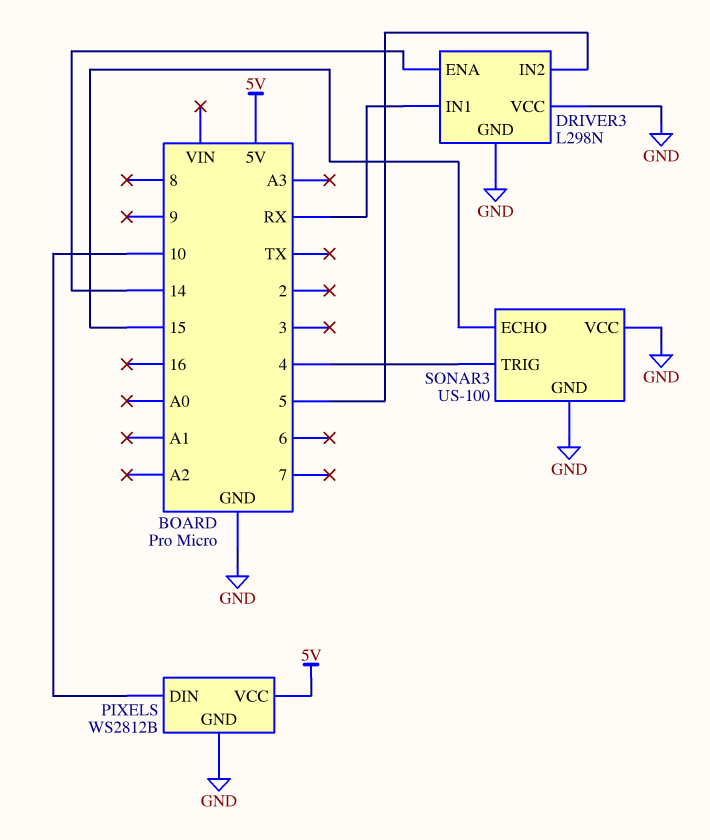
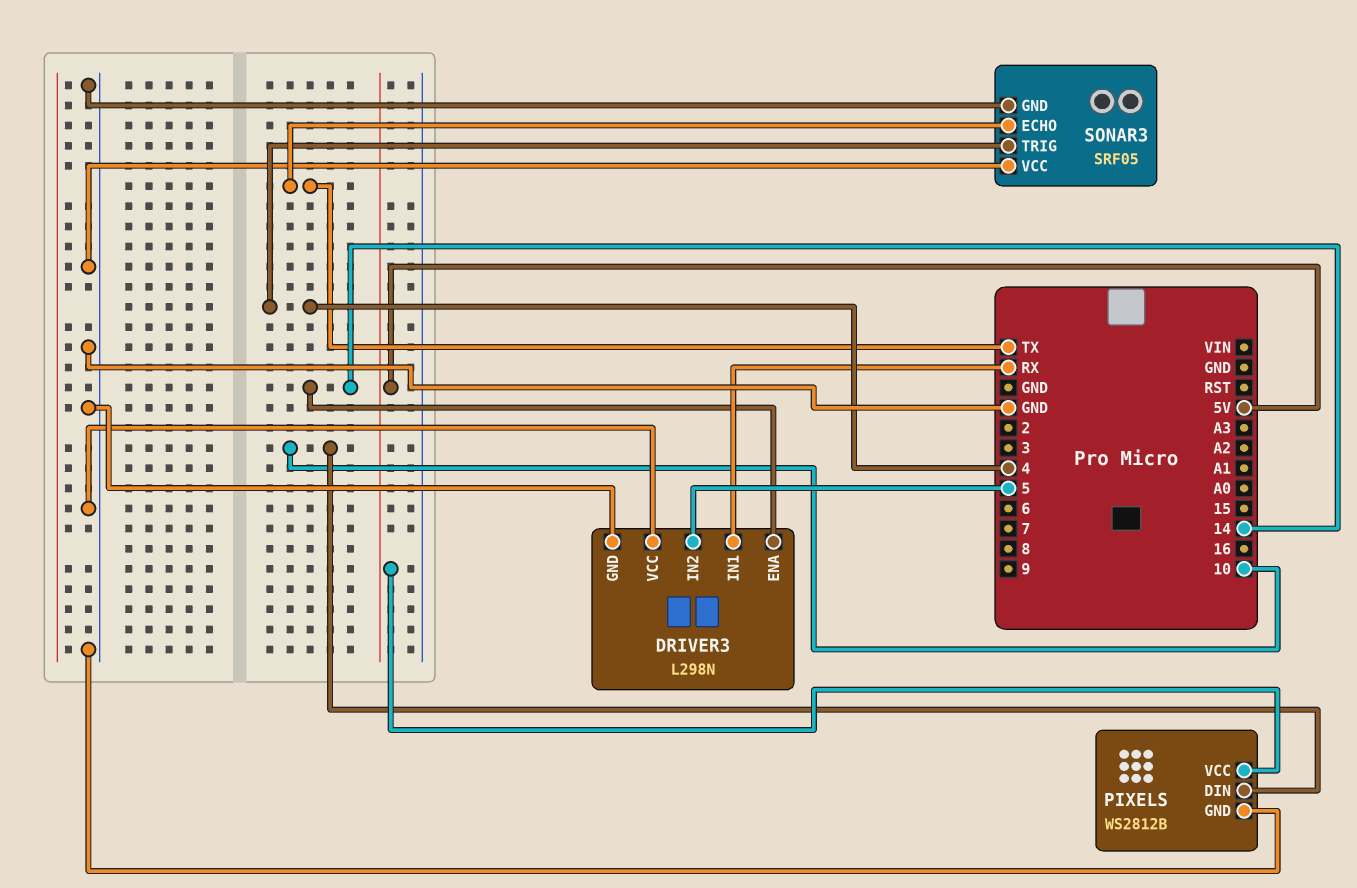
SONAR3: US-100 -> SRF05
SONAR3 pin ECHO: 15 -> TX

